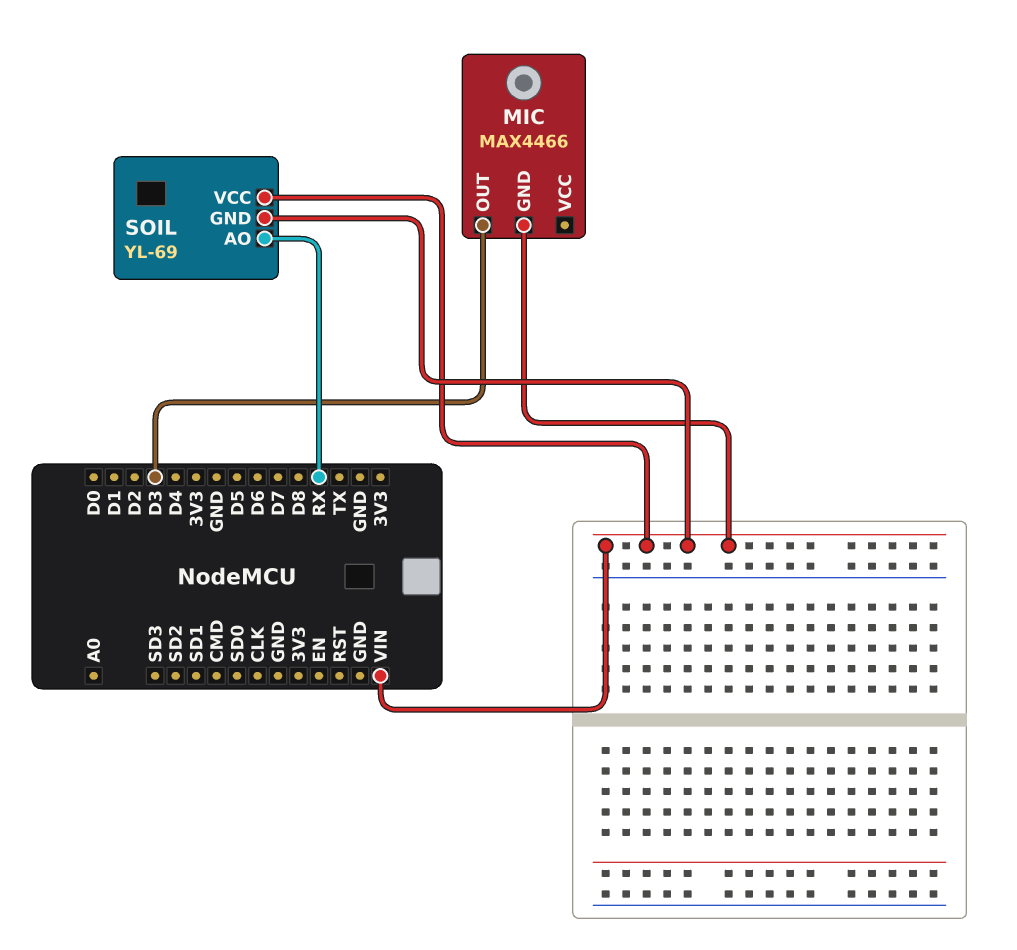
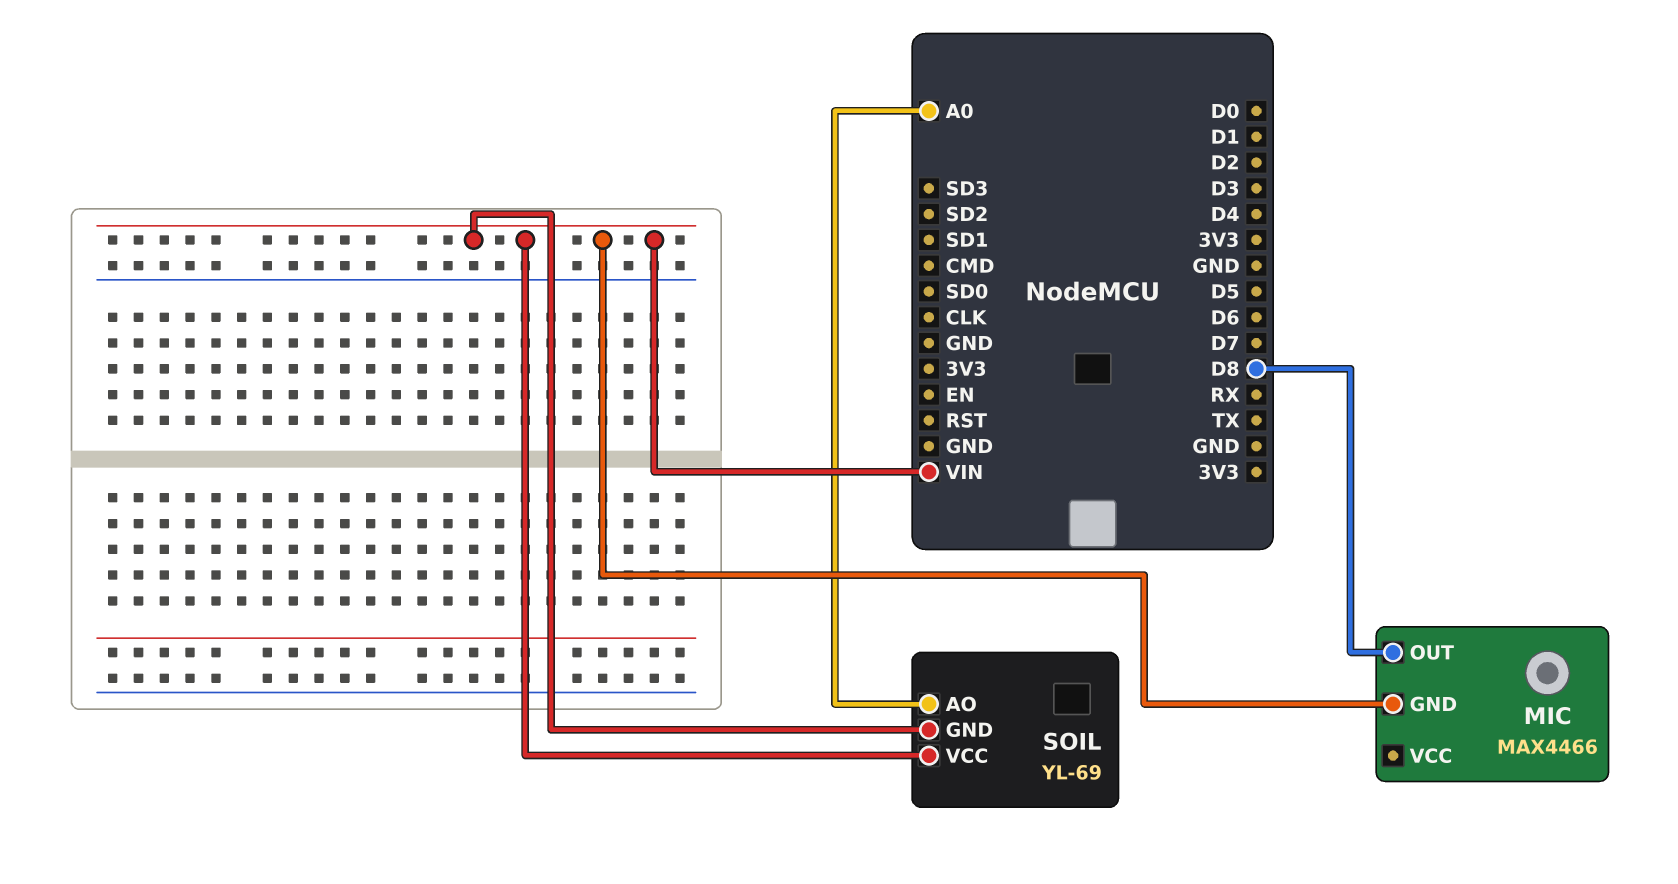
MIC pin OUT: D3 -> D8
SOIL pin AO: RX -> A0

